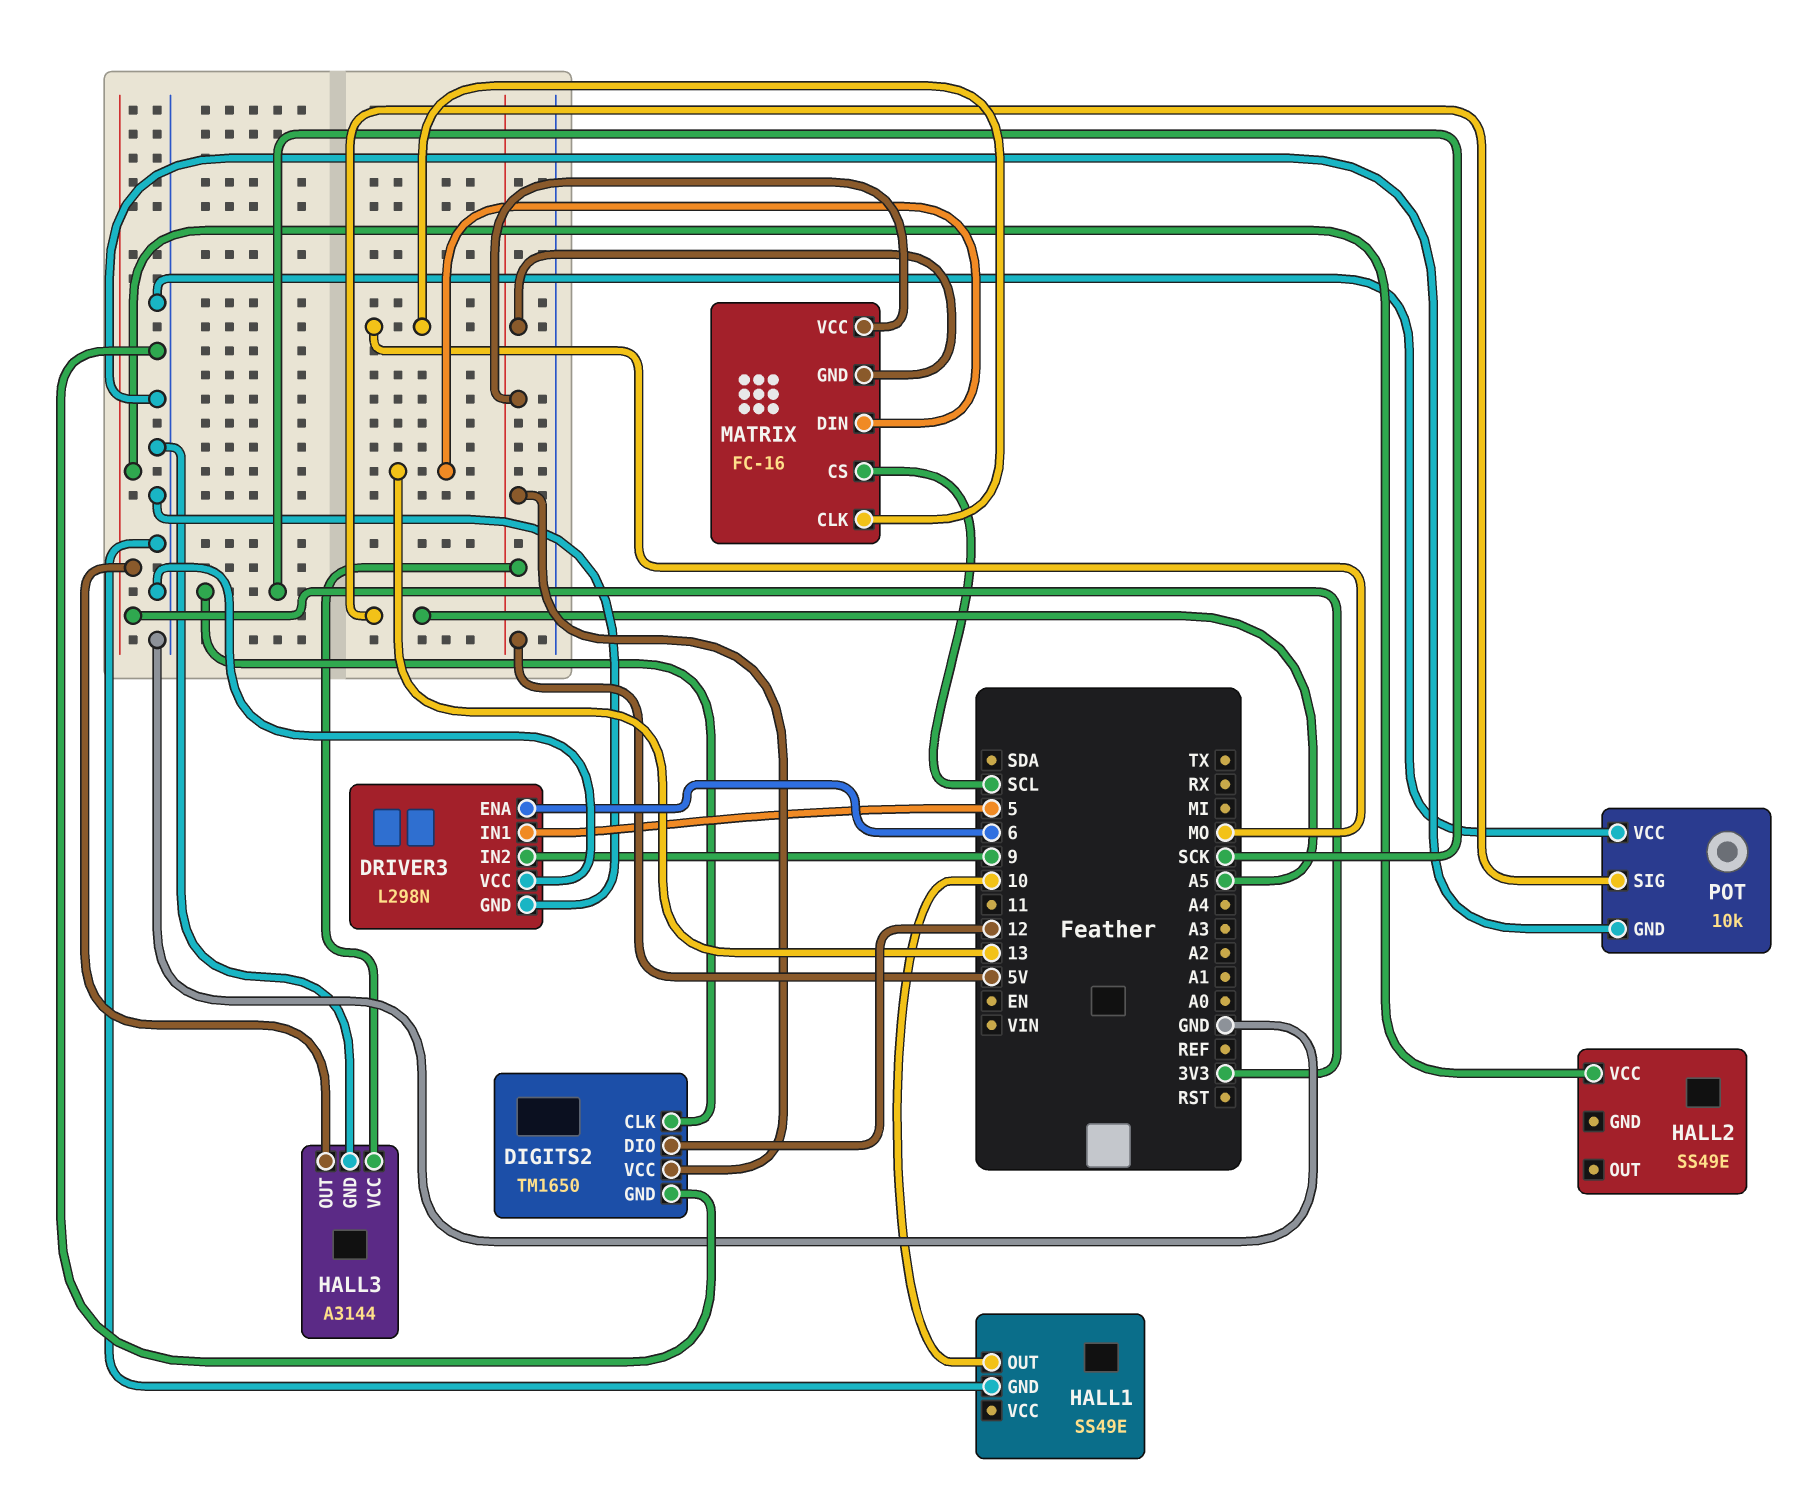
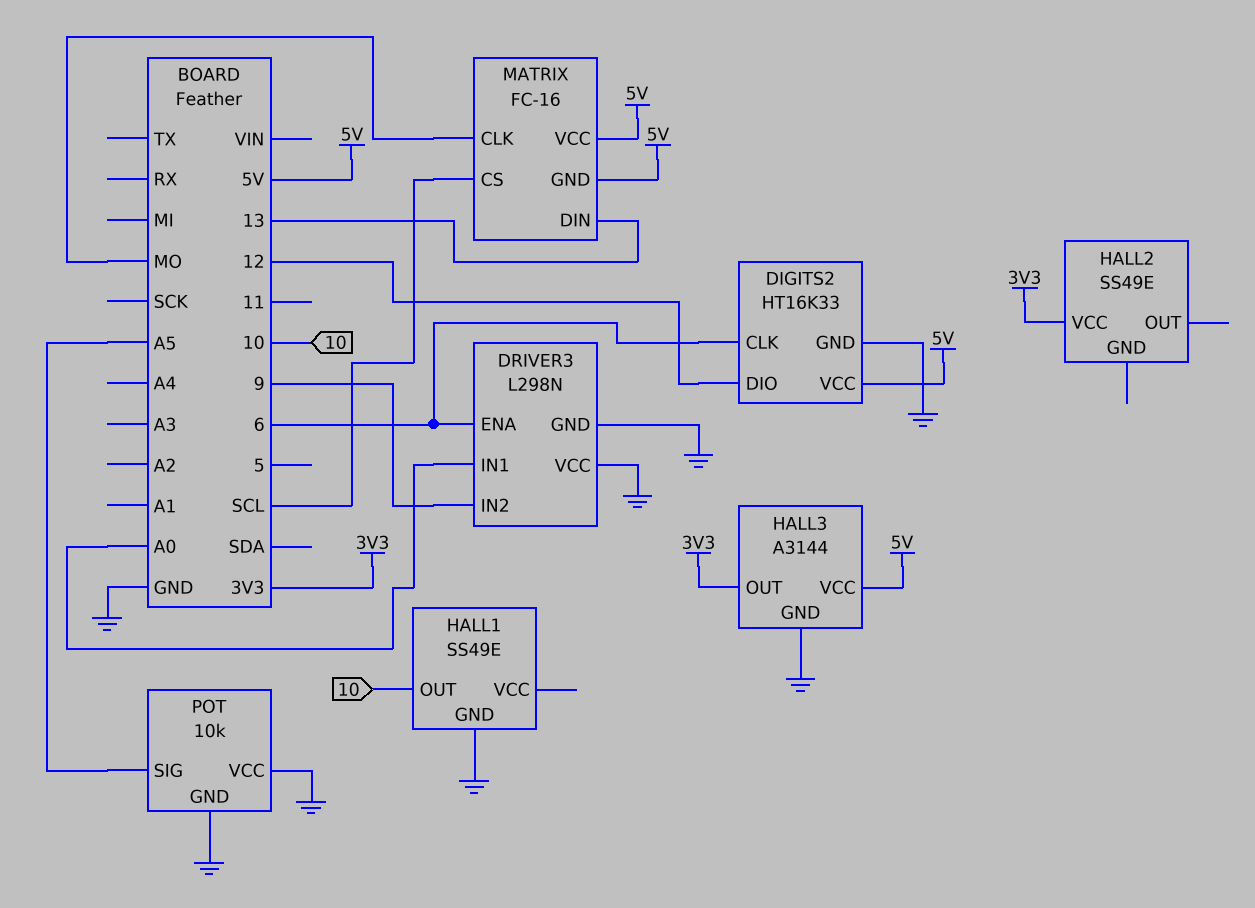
DIGITS2: TM1650 -> HT16K33
DIGITS2 pin CLK: SCK -> 6
DRIVER3 pin IN1: 5 -> A0

